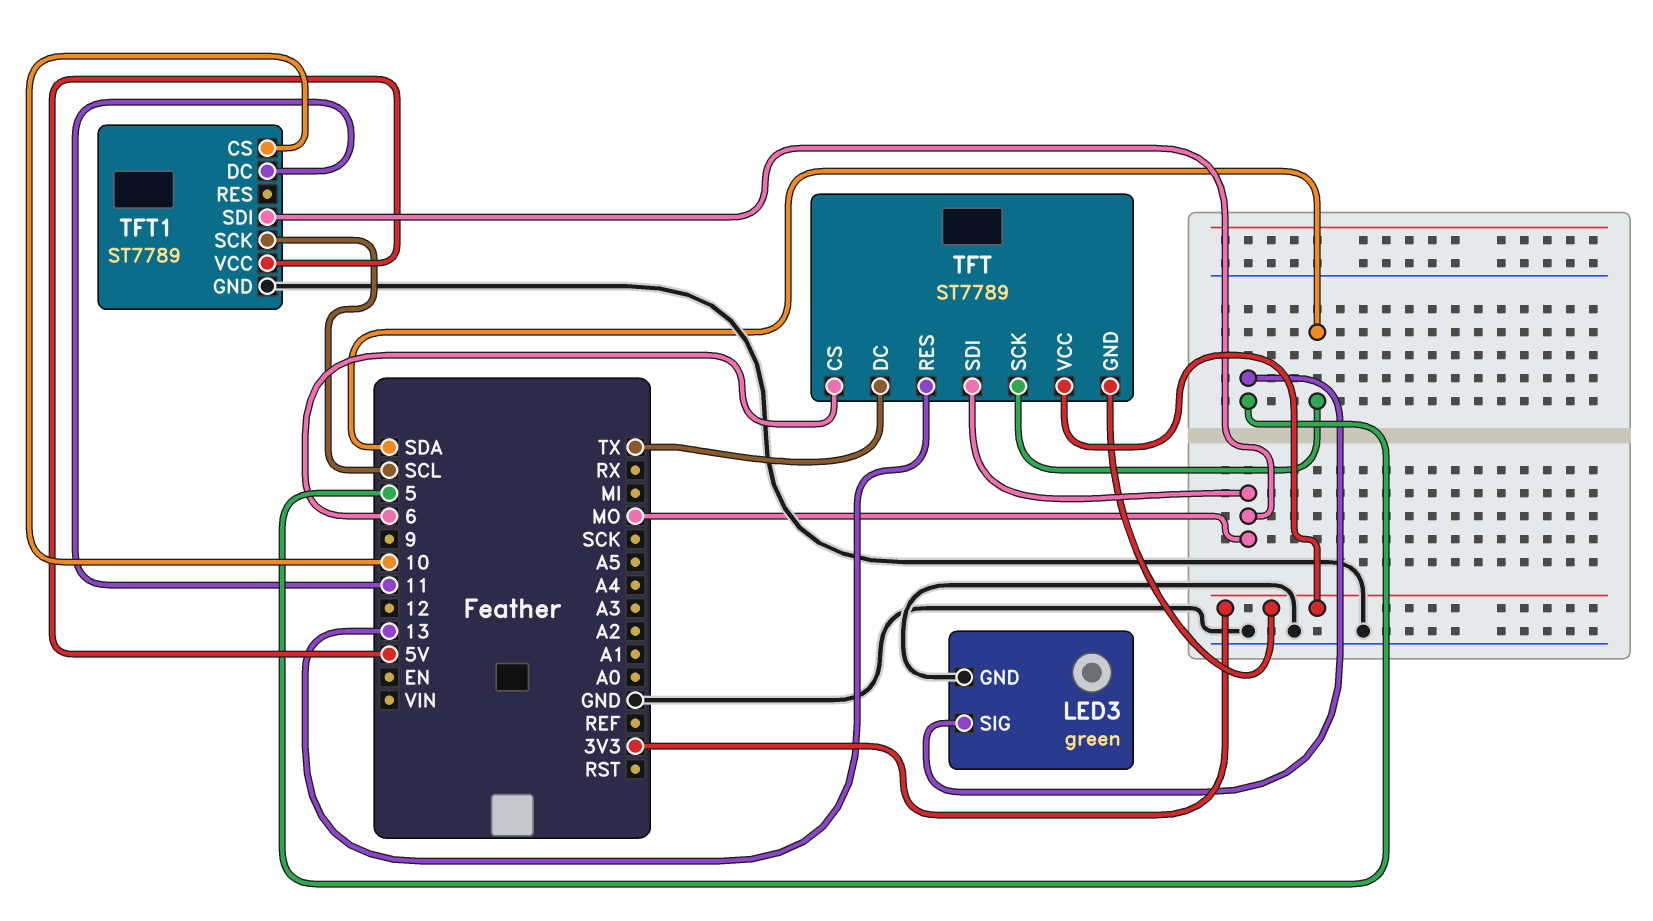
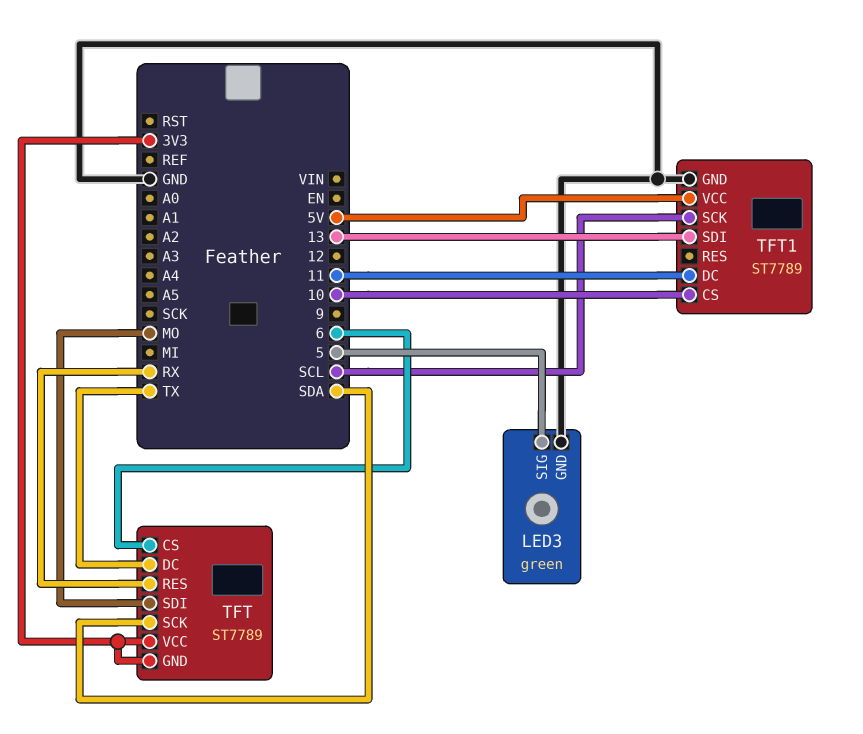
TFT pin RES: 13 -> RX
TFT1 pin SDI: MO -> 13

